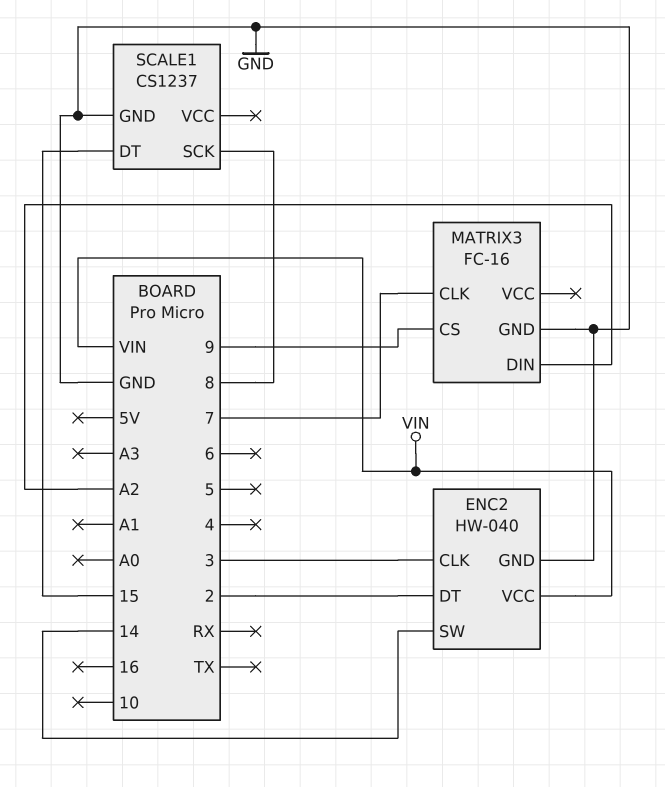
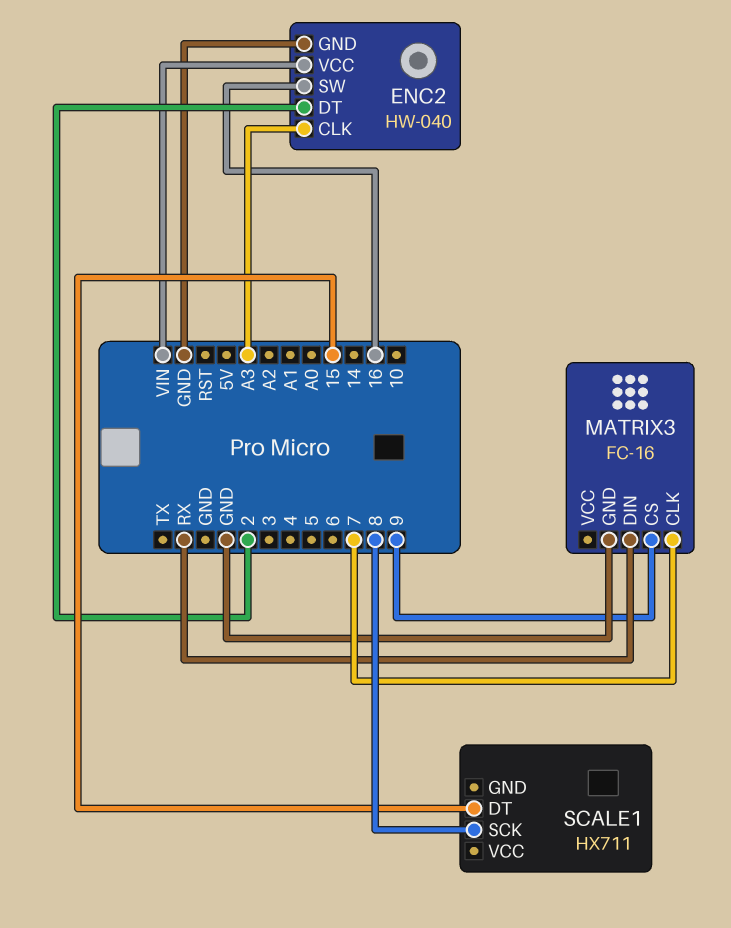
ENC2 pin CLK: 3 -> A3
ENC2 pin SW: 14 -> 16
MATRIX3 pin DIN: A2 -> RX
SCALE1: CS1237 -> HX711
SCALE1 pin GND: GND -> none

